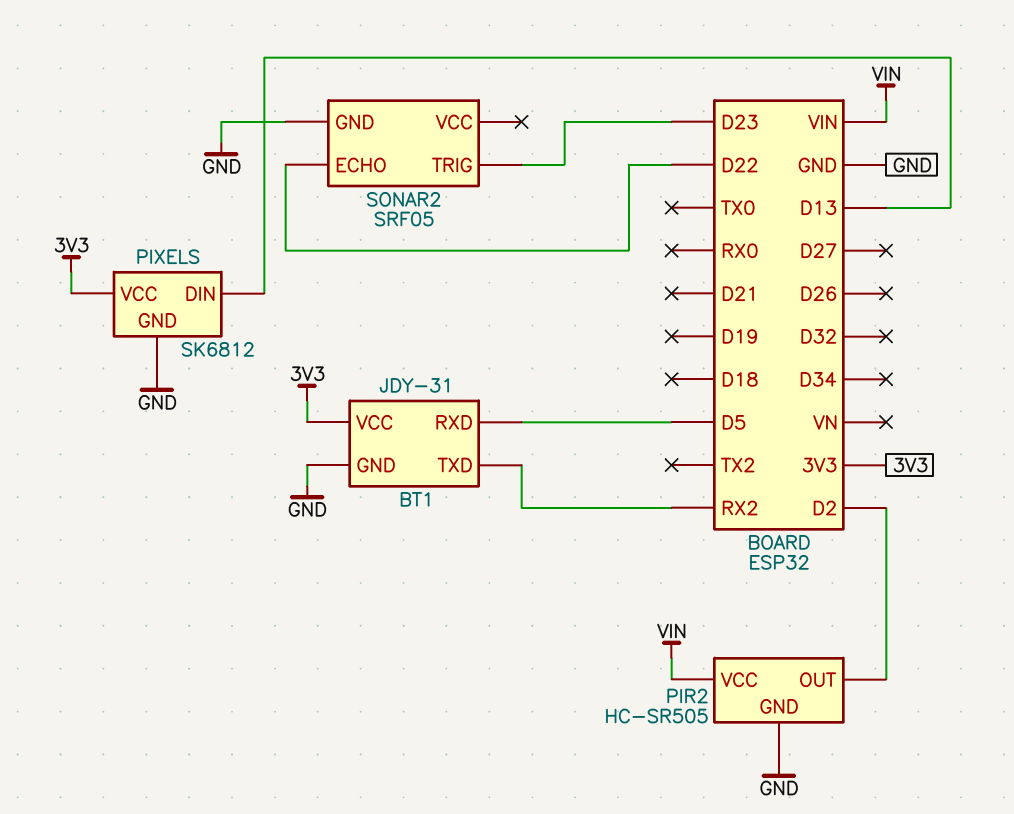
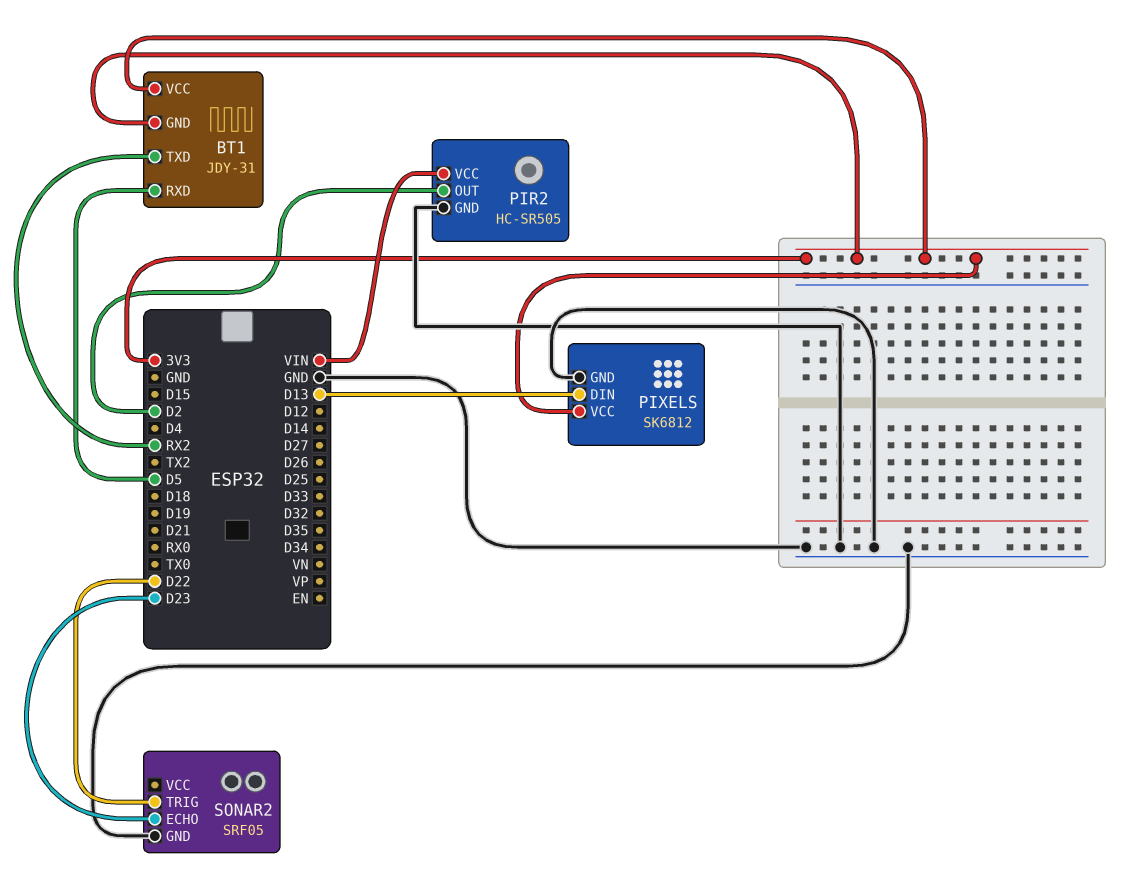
BT1 pin GND: GND -> 3V3
SONAR2 pin ECHO: D22 -> D23
SONAR2 pin TRIG: D23 -> D22

